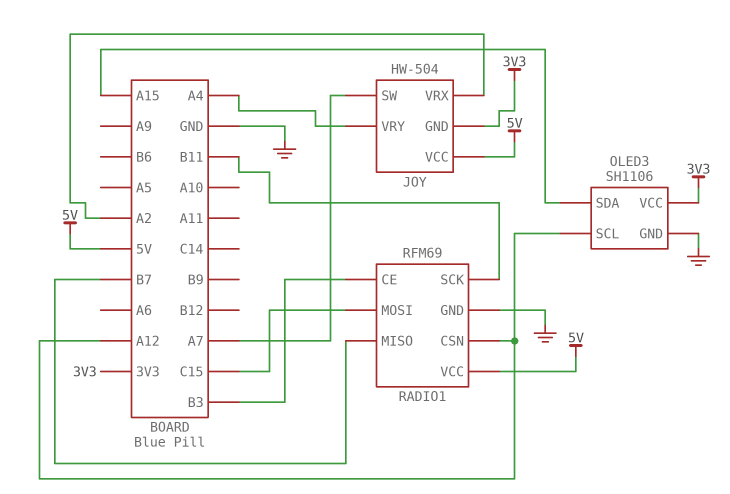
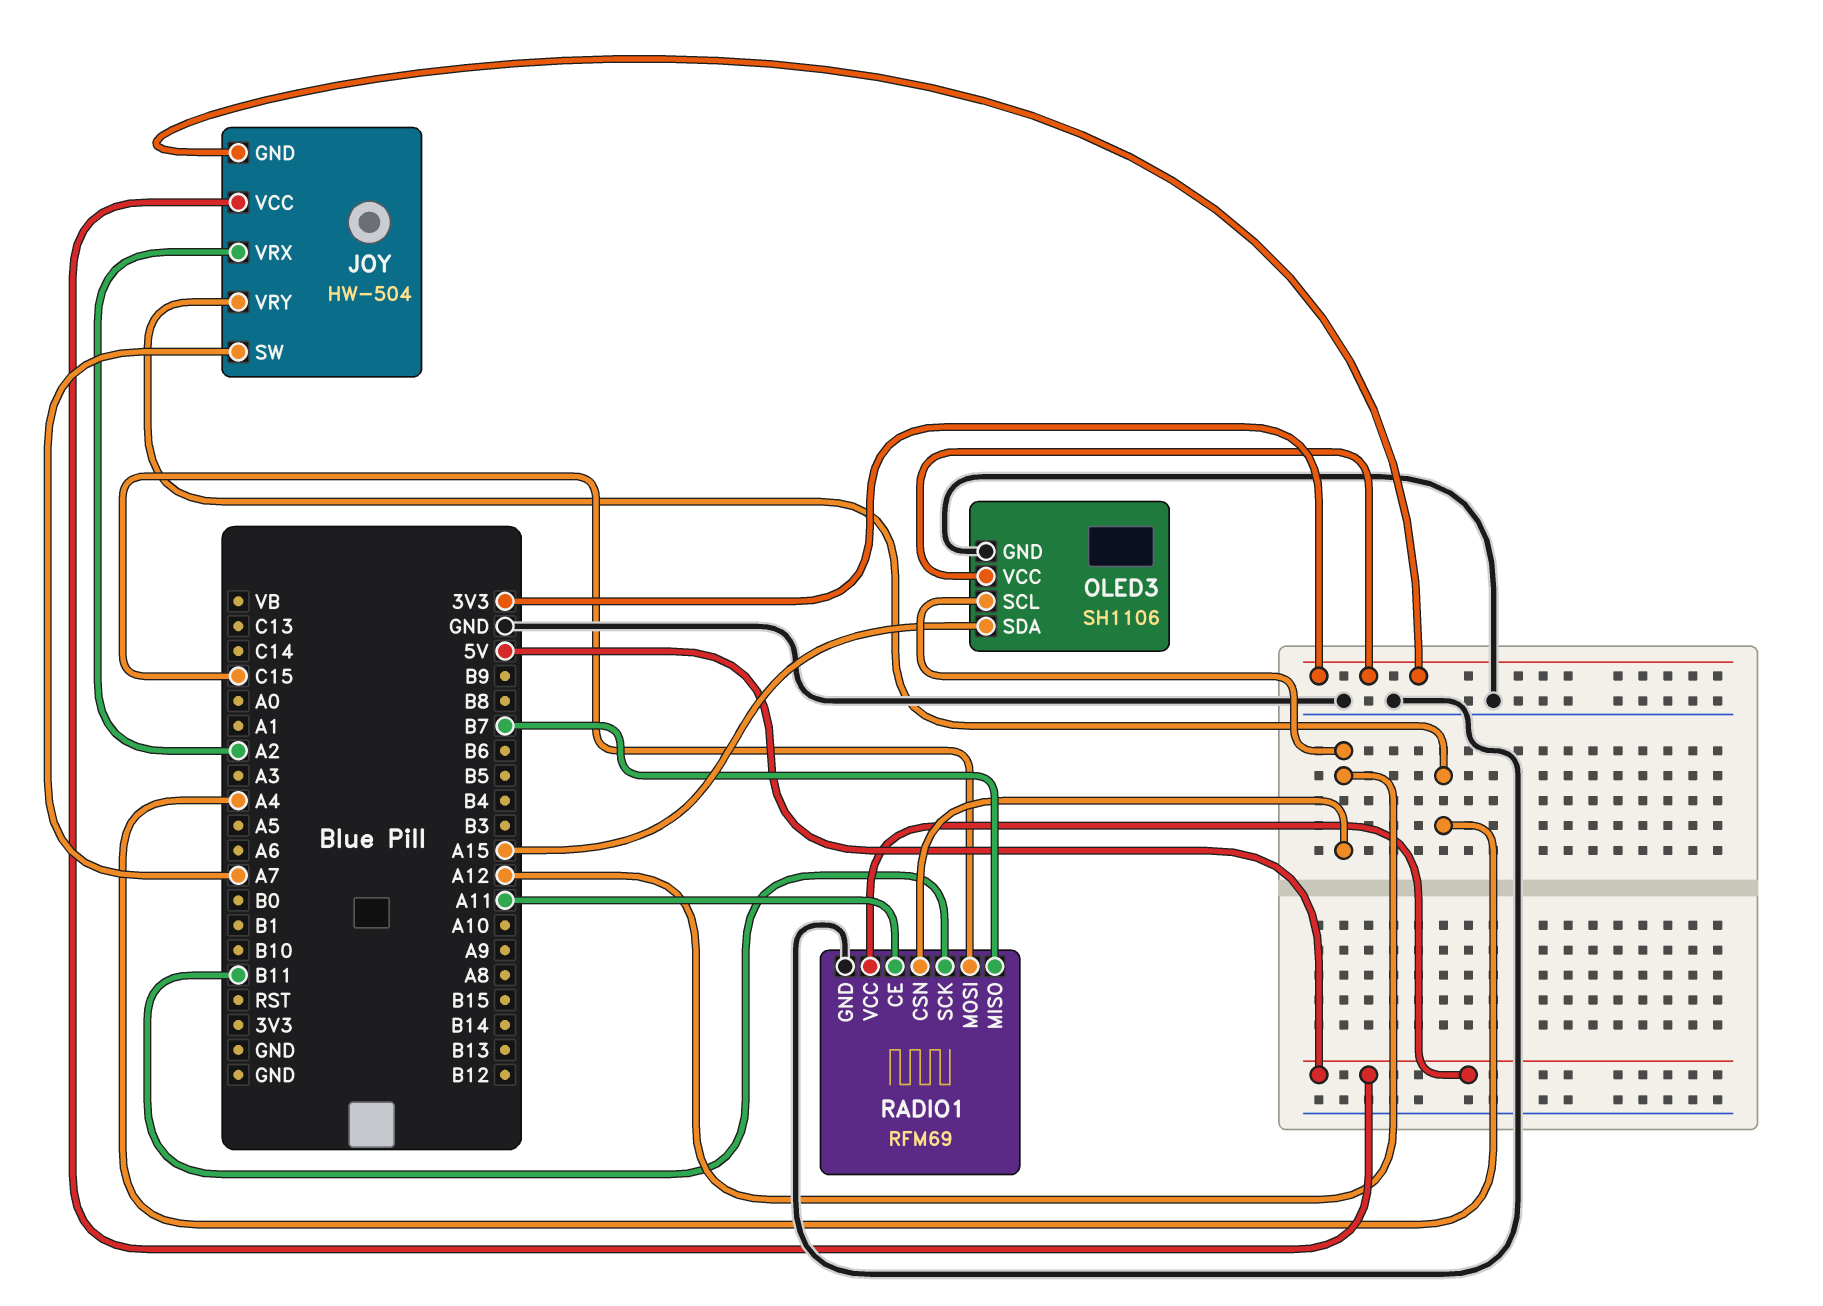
RADIO1 pin CE: B3 -> A11

